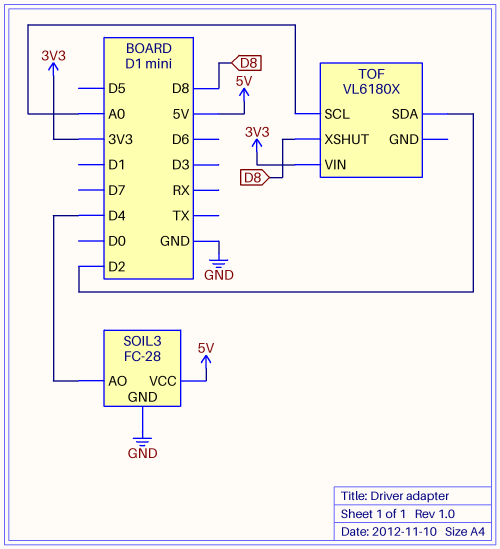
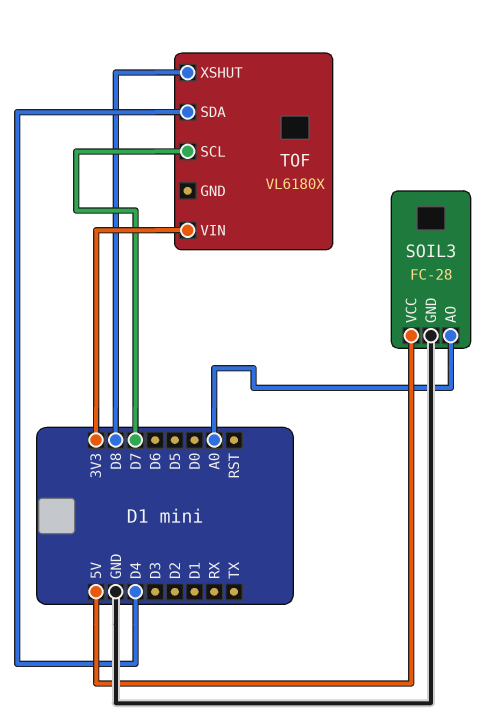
SOIL3 pin AO: D4 -> A0
TOF pin SCL: A0 -> D7
TOF pin SDA: D2 -> D4

